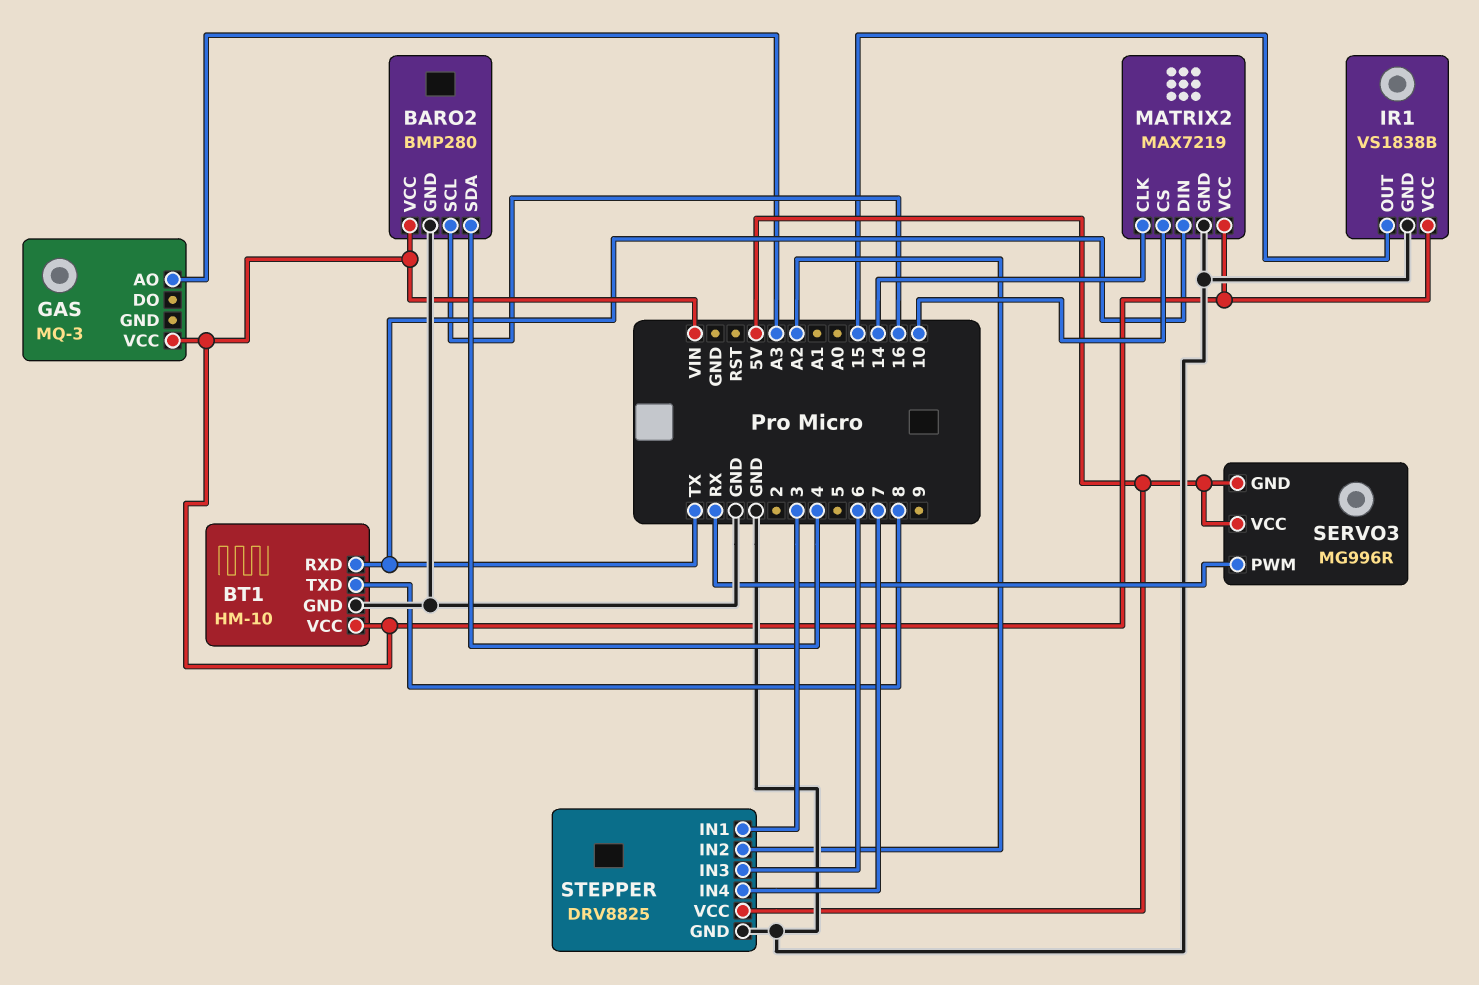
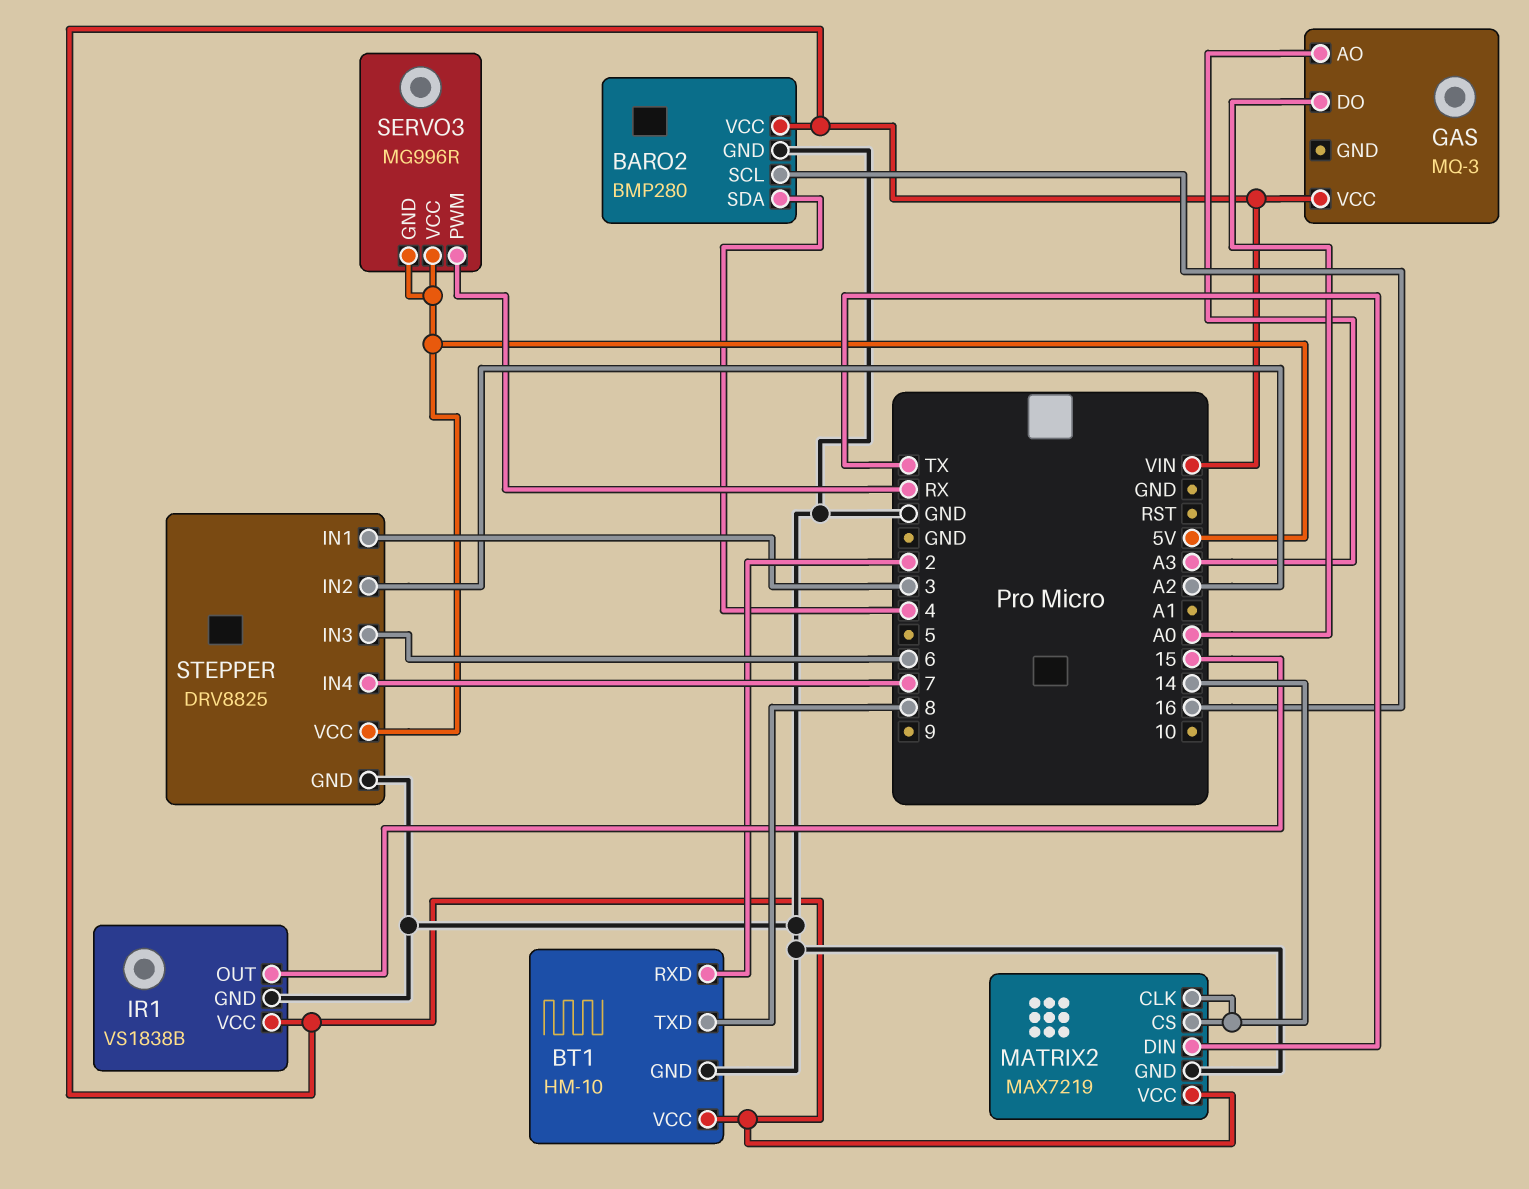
BT1 pin RXD: TX -> 2
GAS pin DO: none -> A0
MATRIX2 pin CS: 10 -> 14

